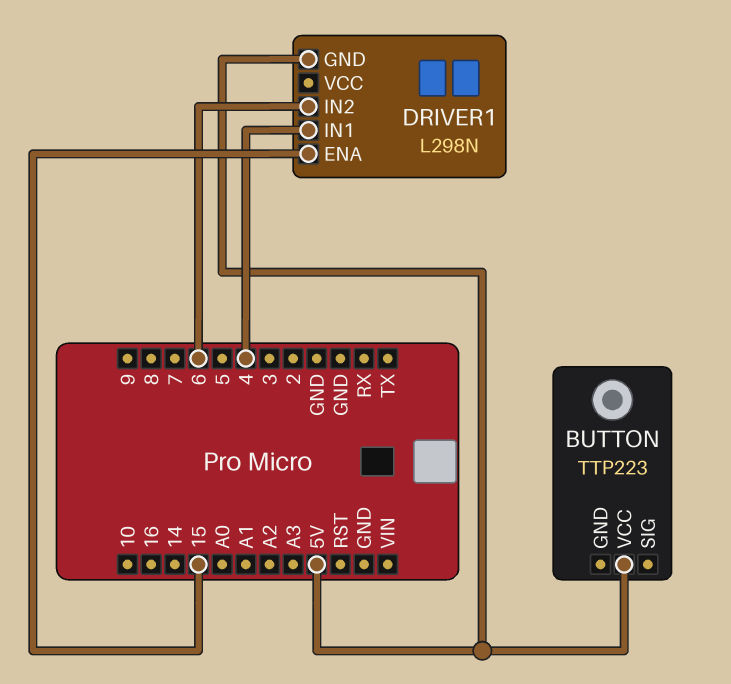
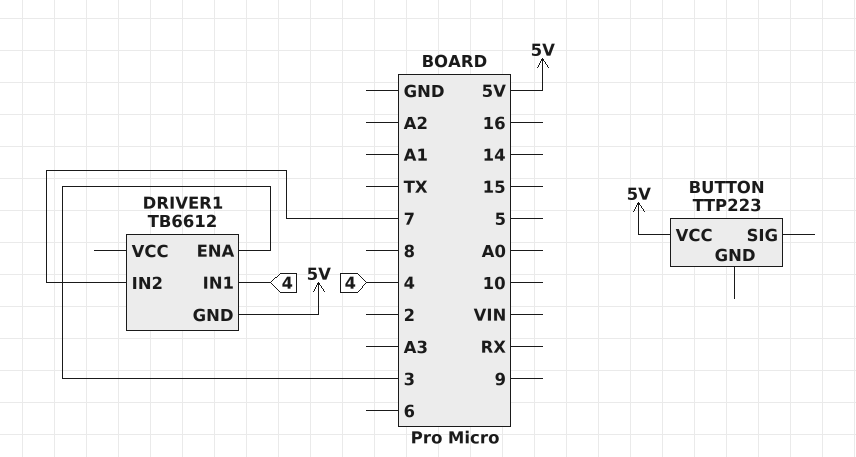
DRIVER1: L298N -> TB6612
DRIVER1 pin ENA: 15 -> 3
DRIVER1 pin IN2: 6 -> 7

